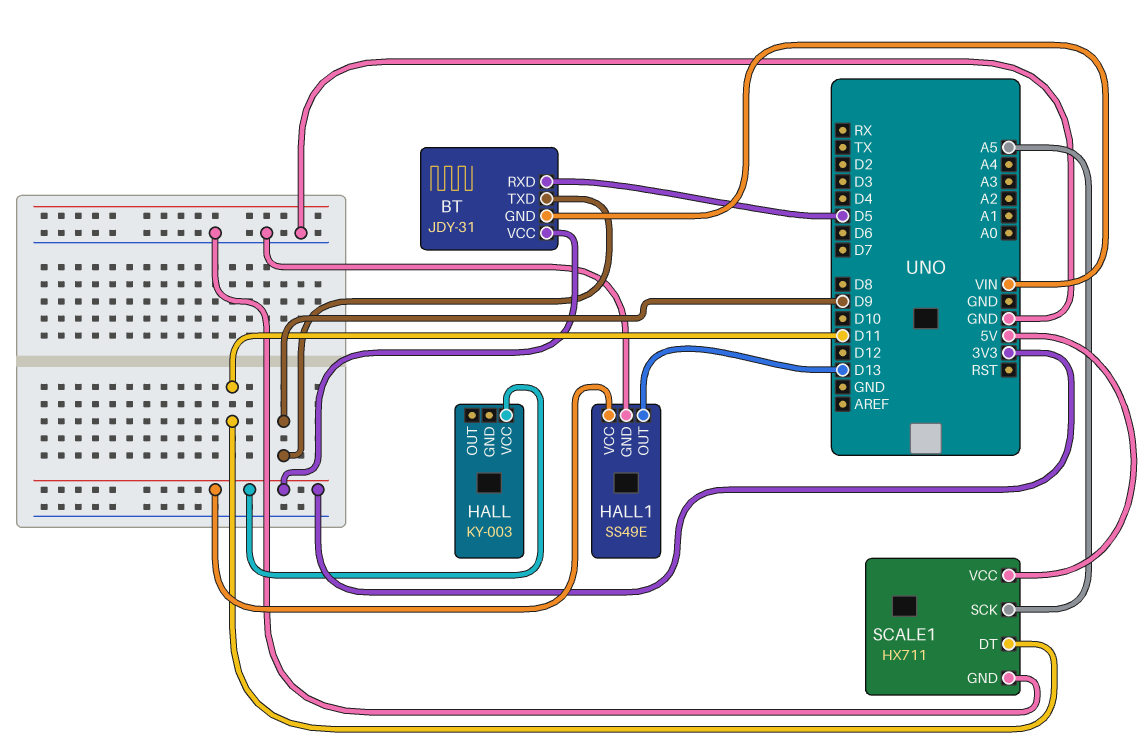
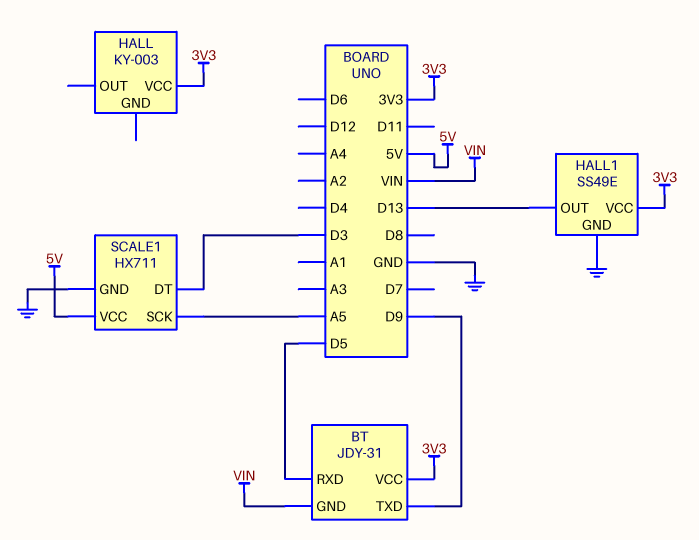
SCALE1 pin DT: D11 -> D3

